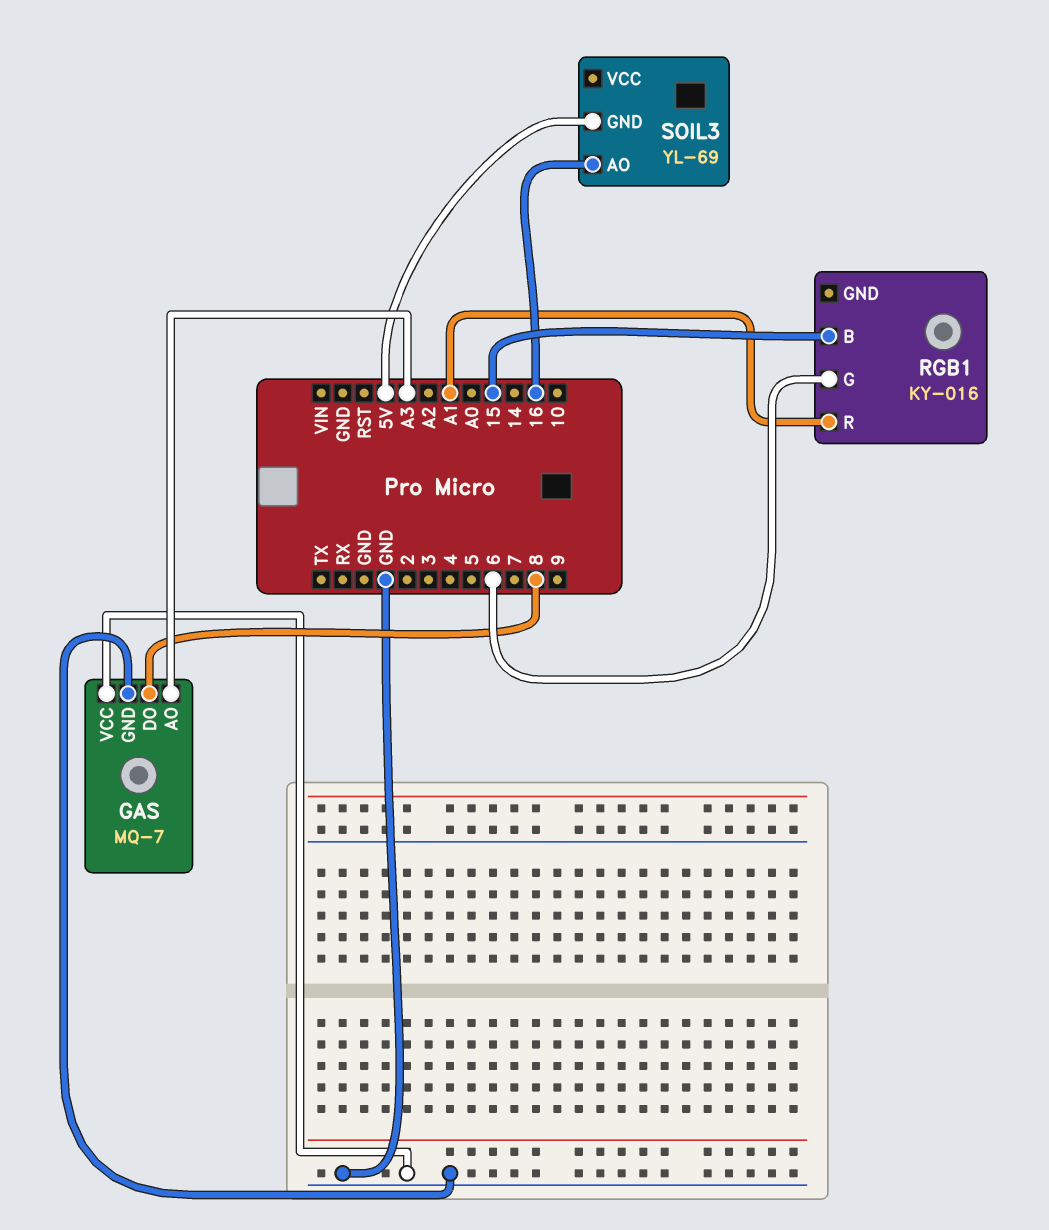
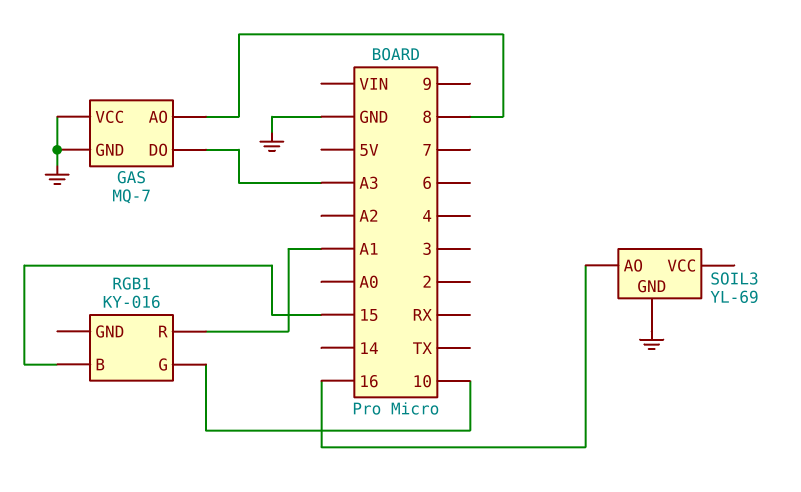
GAS pin AO: A3 -> 8
GAS pin DO: 8 -> A3
RGB1 pin G: 6 -> 10
SOIL3 pin GND: 5V -> GND

